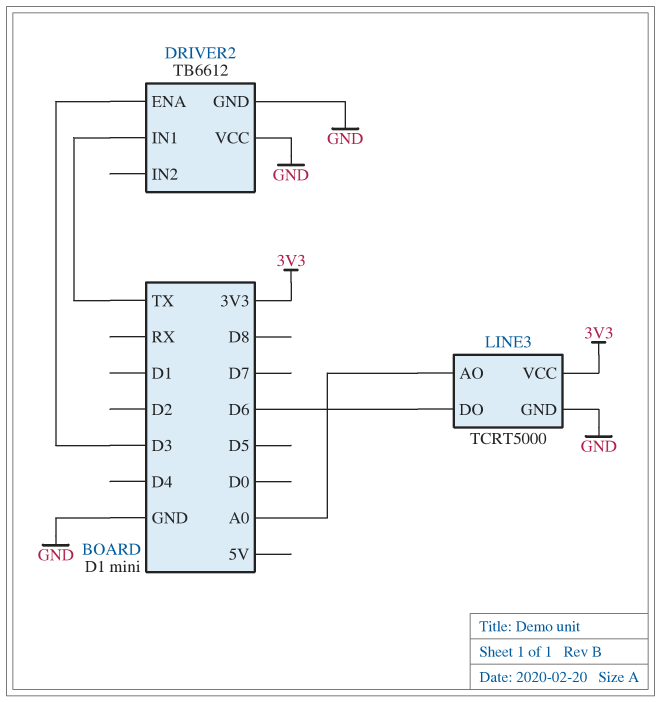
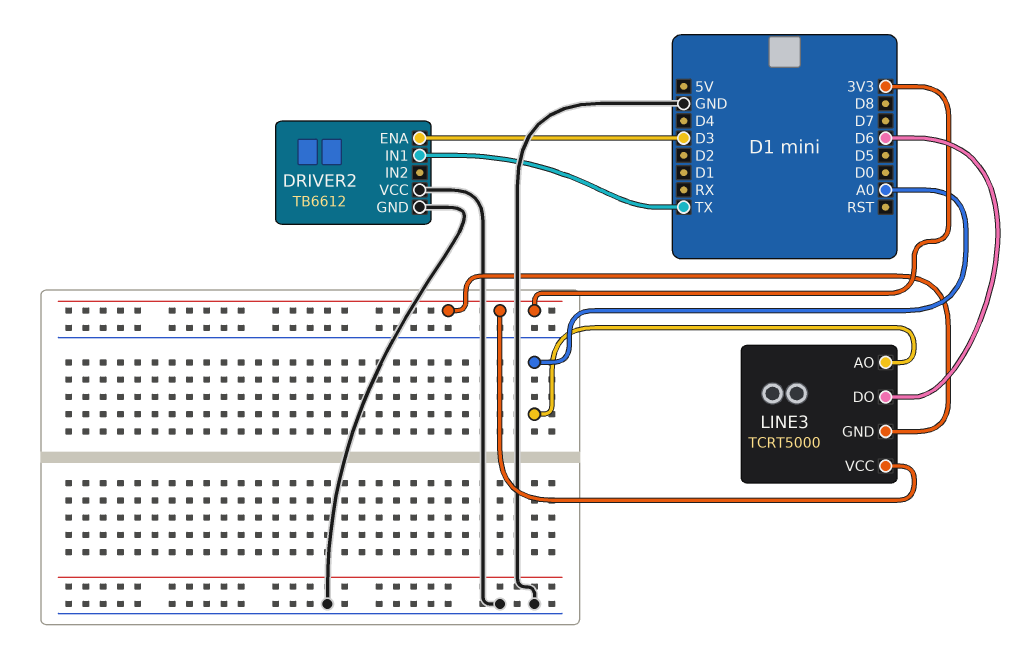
LINE3 pin GND: GND -> 3V3

